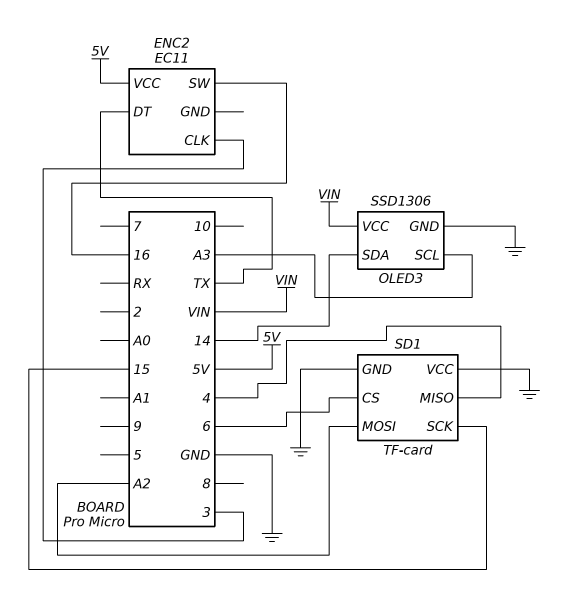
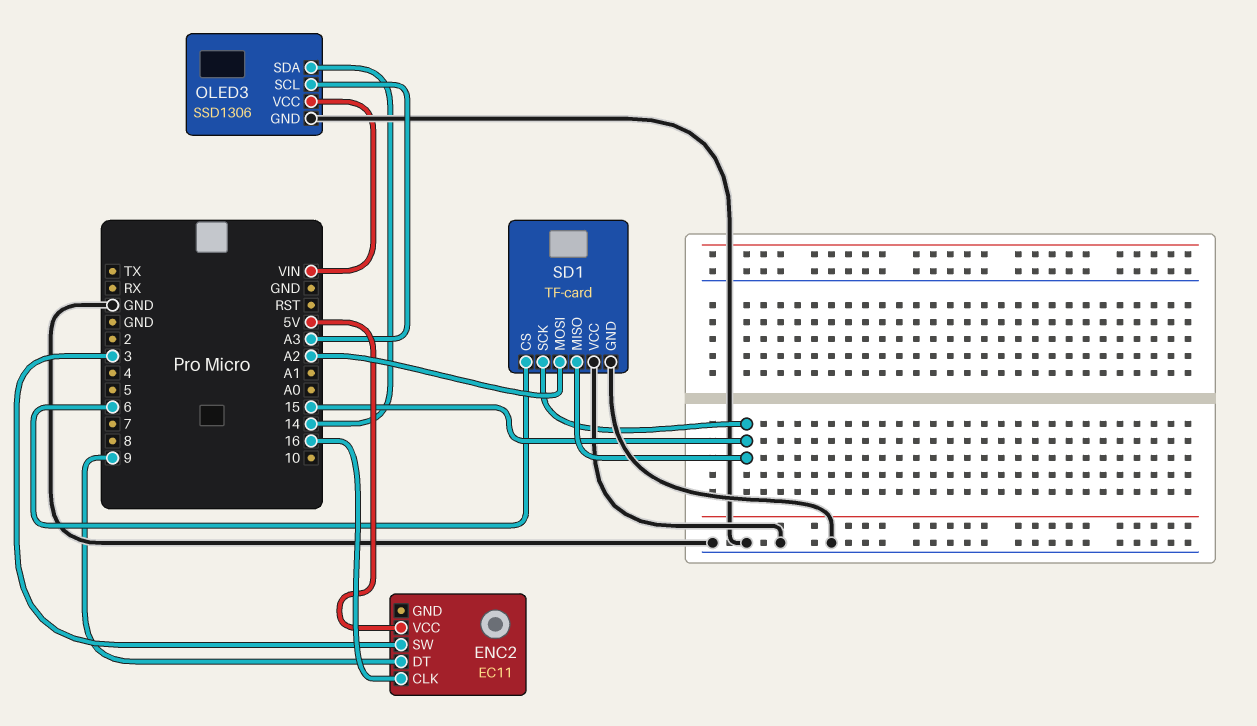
ENC2 pin CLK: 3 -> 16
ENC2 pin DT: TX -> 9
ENC2 pin SW: 16 -> 3
SD1 pin MISO: 4 -> 15

